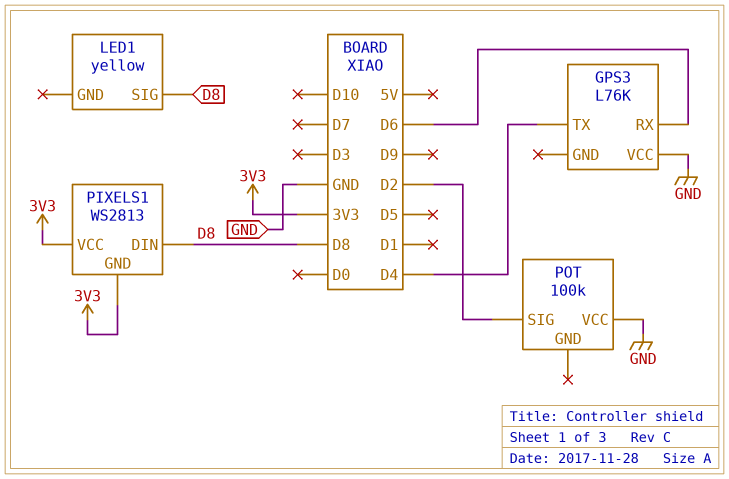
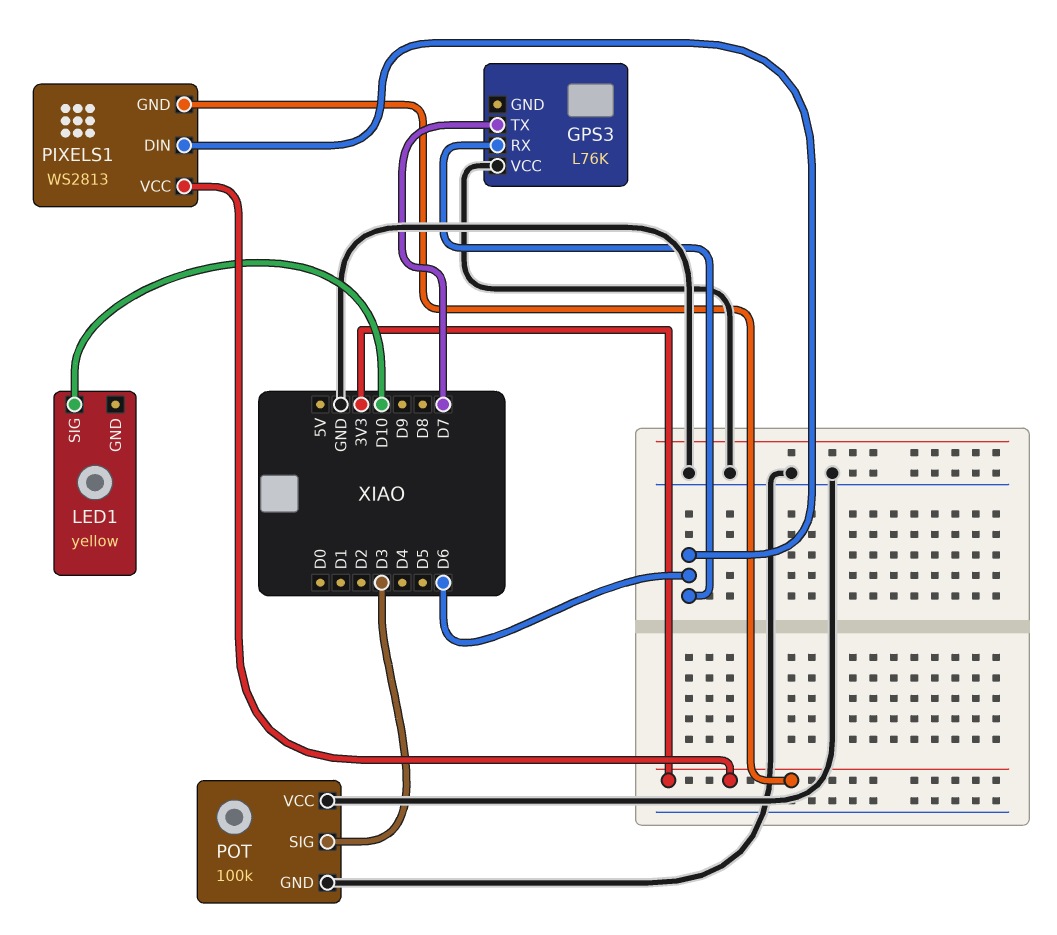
GPS3 pin TX: D4 -> D7
LED1 pin SIG: D8 -> D10
PIXELS1 pin DIN: D8 -> D6
POT pin GND: none -> GND
POT pin SIG: D2 -> D3

